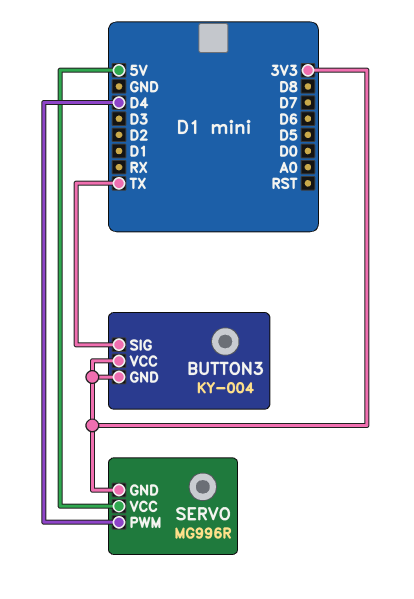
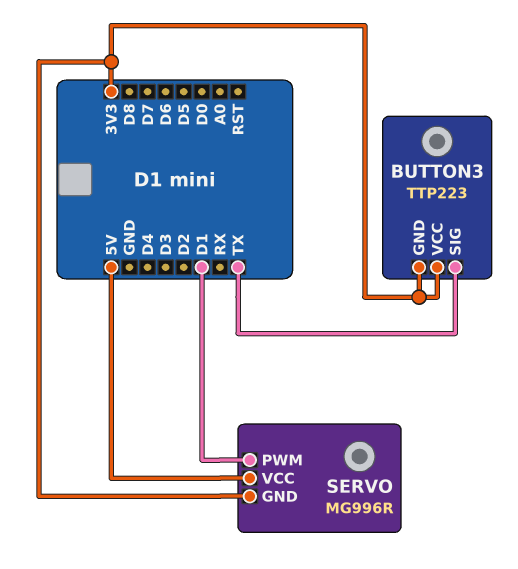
BUTTON3: KY-004 -> TTP223
SERVO pin PWM: D4 -> D1

